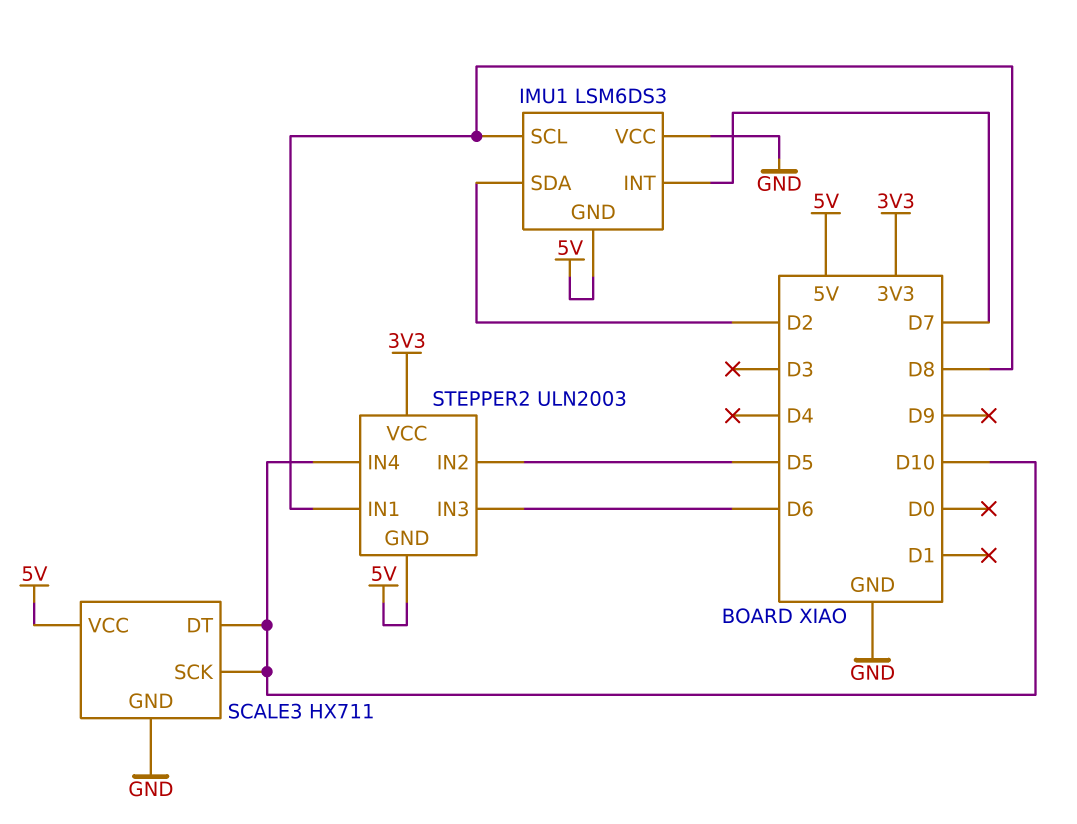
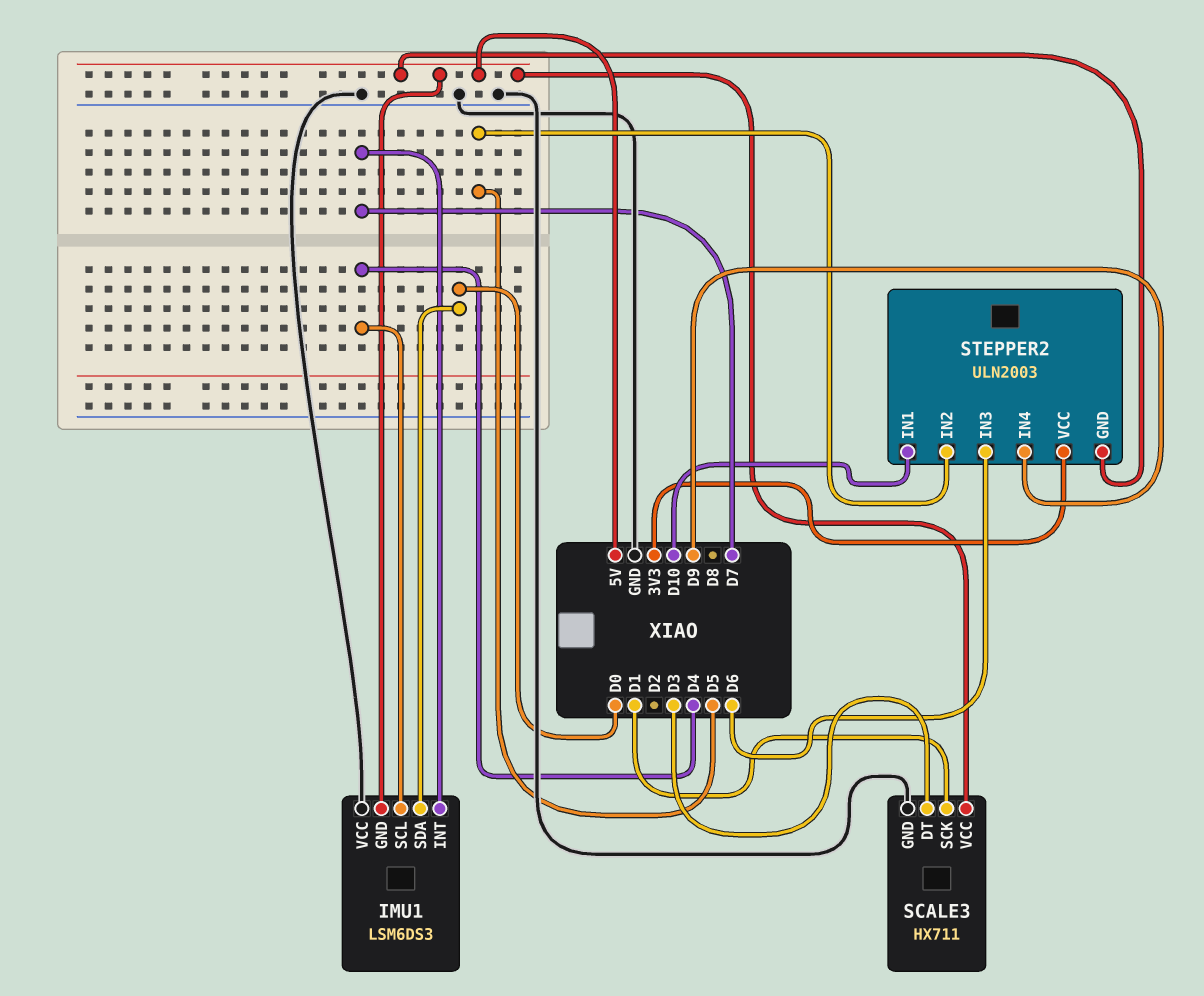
IMU1 pin SCL: D8 -> D4
IMU1 pin SDA: D2 -> D0
SCALE3 pin DT: D10 -> D3
SCALE3 pin SCK: D10 -> D1
STEPPER2 pin IN1: D8 -> D10
STEPPER2 pin IN4: D10 -> D9

